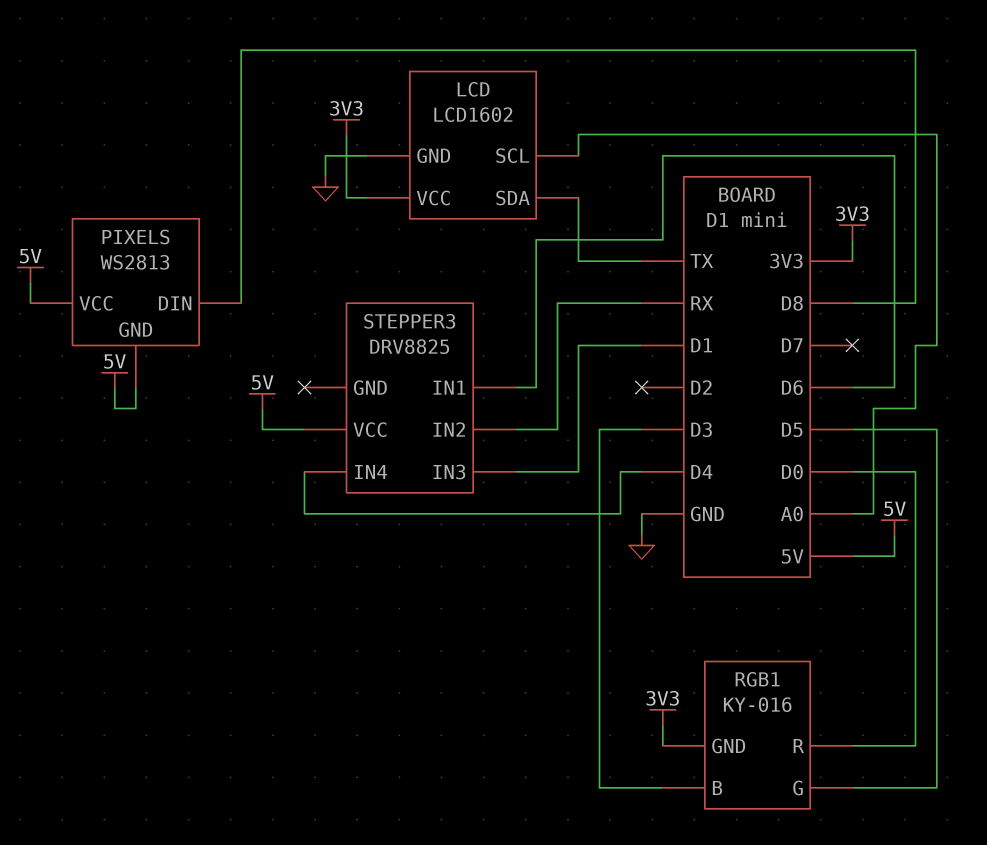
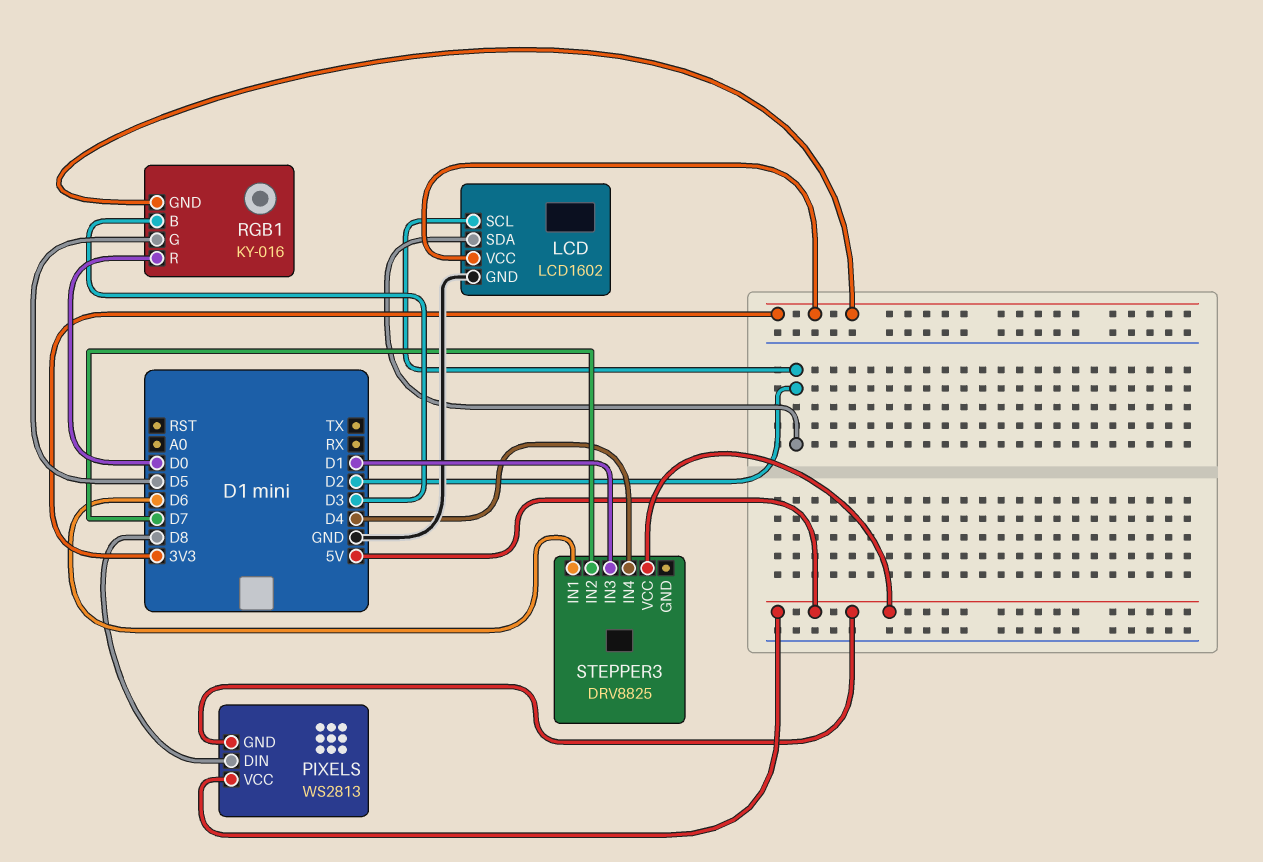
LCD pin SCL: A0 -> D2
LCD pin SDA: TX -> D2
STEPPER3 pin IN2: RX -> D7

